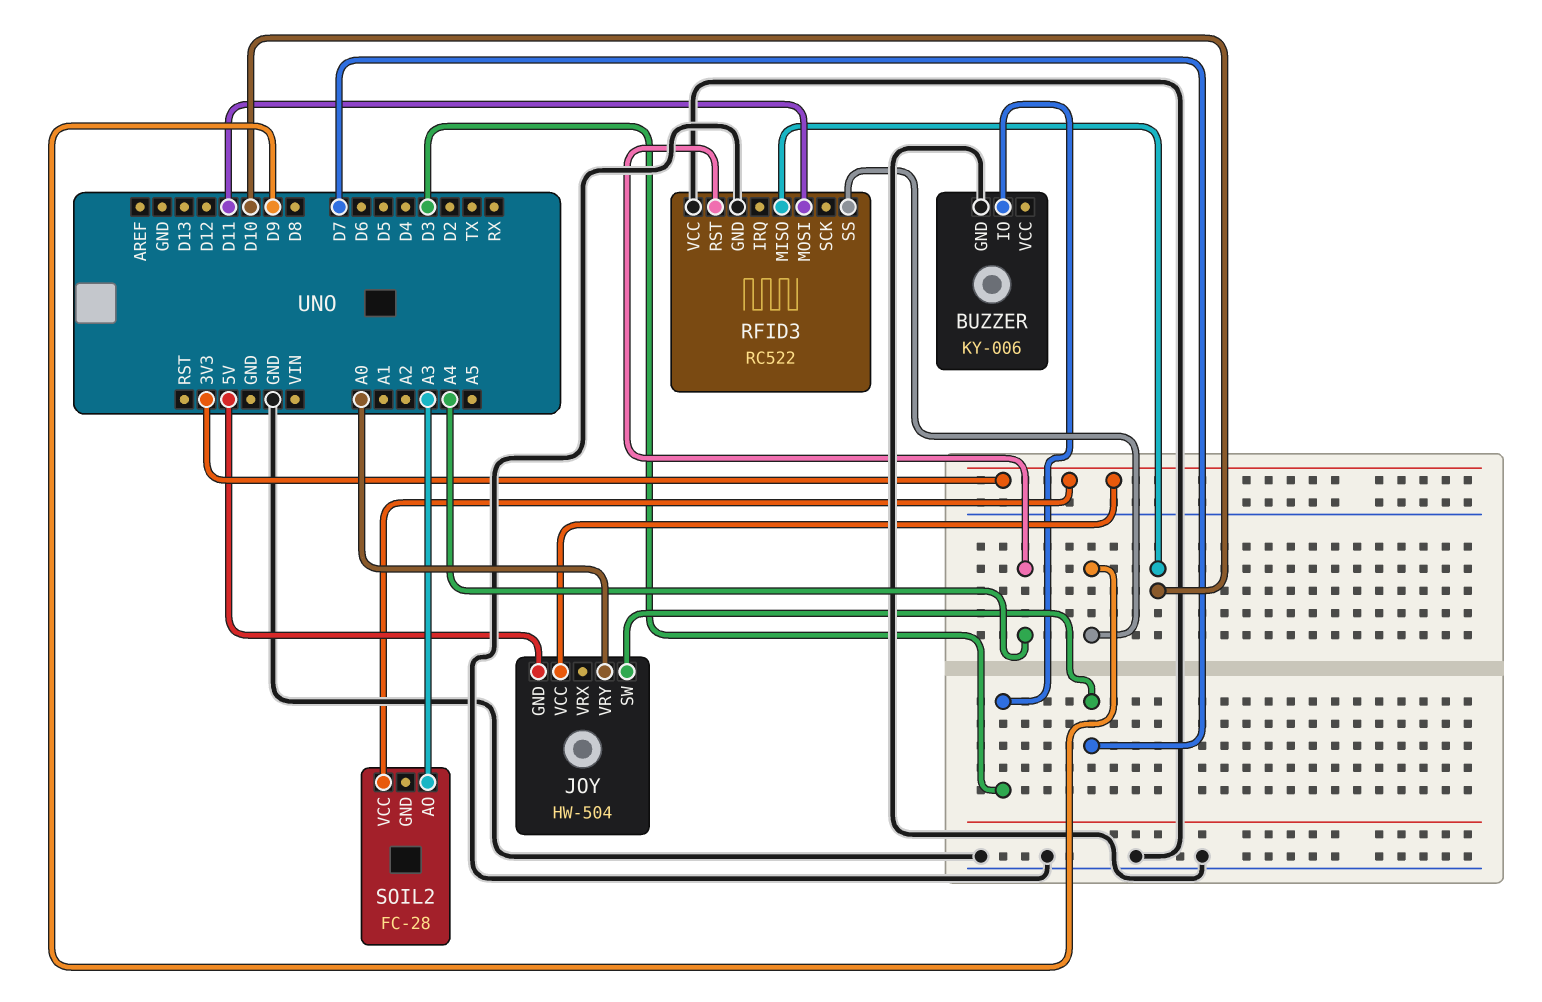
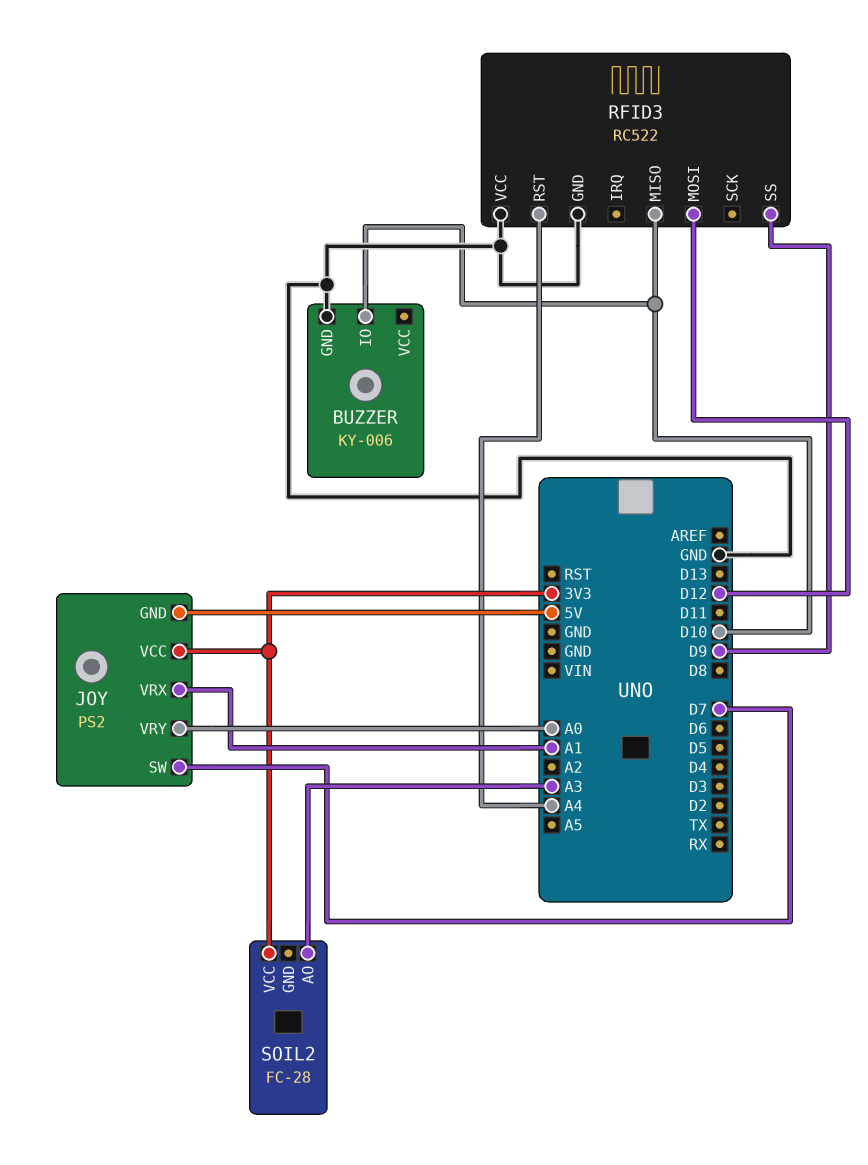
BUZZER pin IO: D3 -> D10
JOY: HW-504 -> PS2
JOY pin VRX: none -> A1
RFID3 pin MOSI: D11 -> D12

